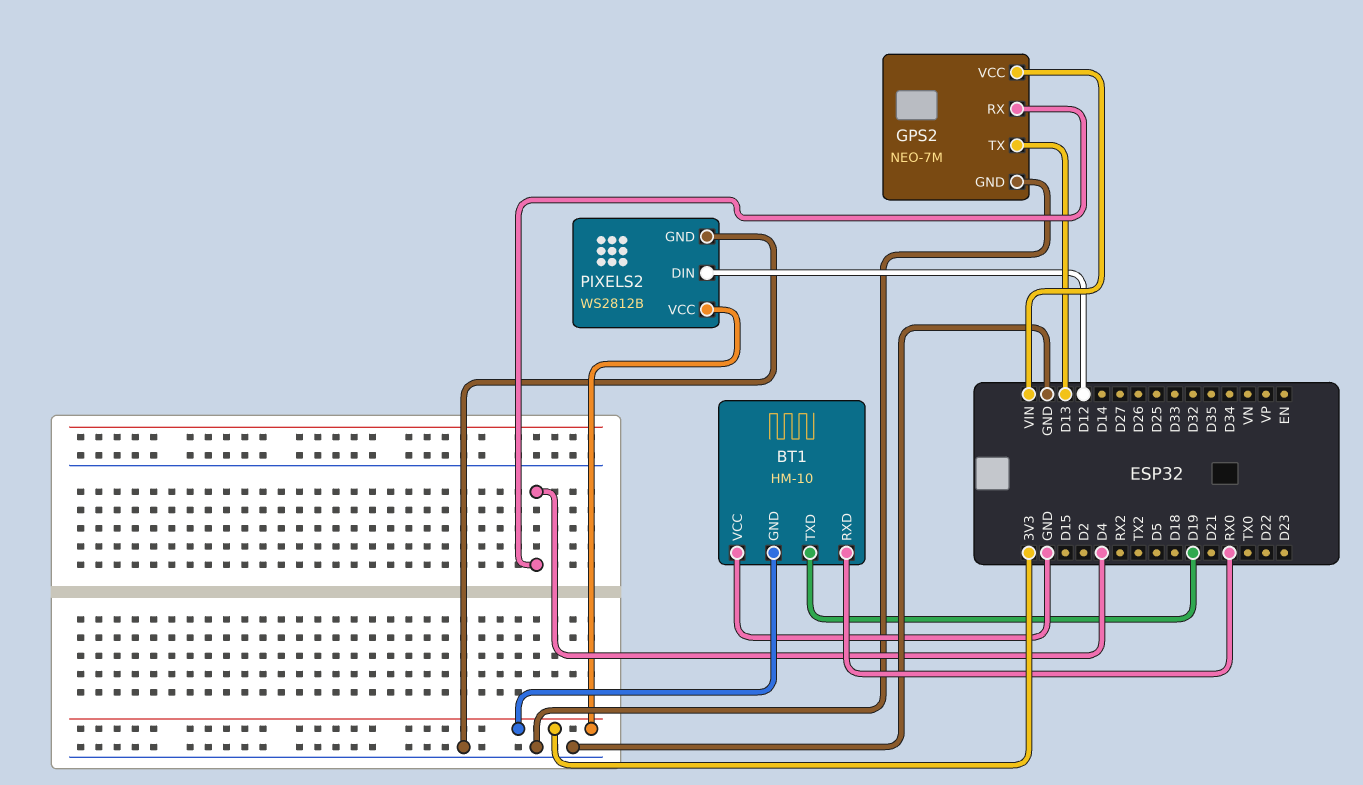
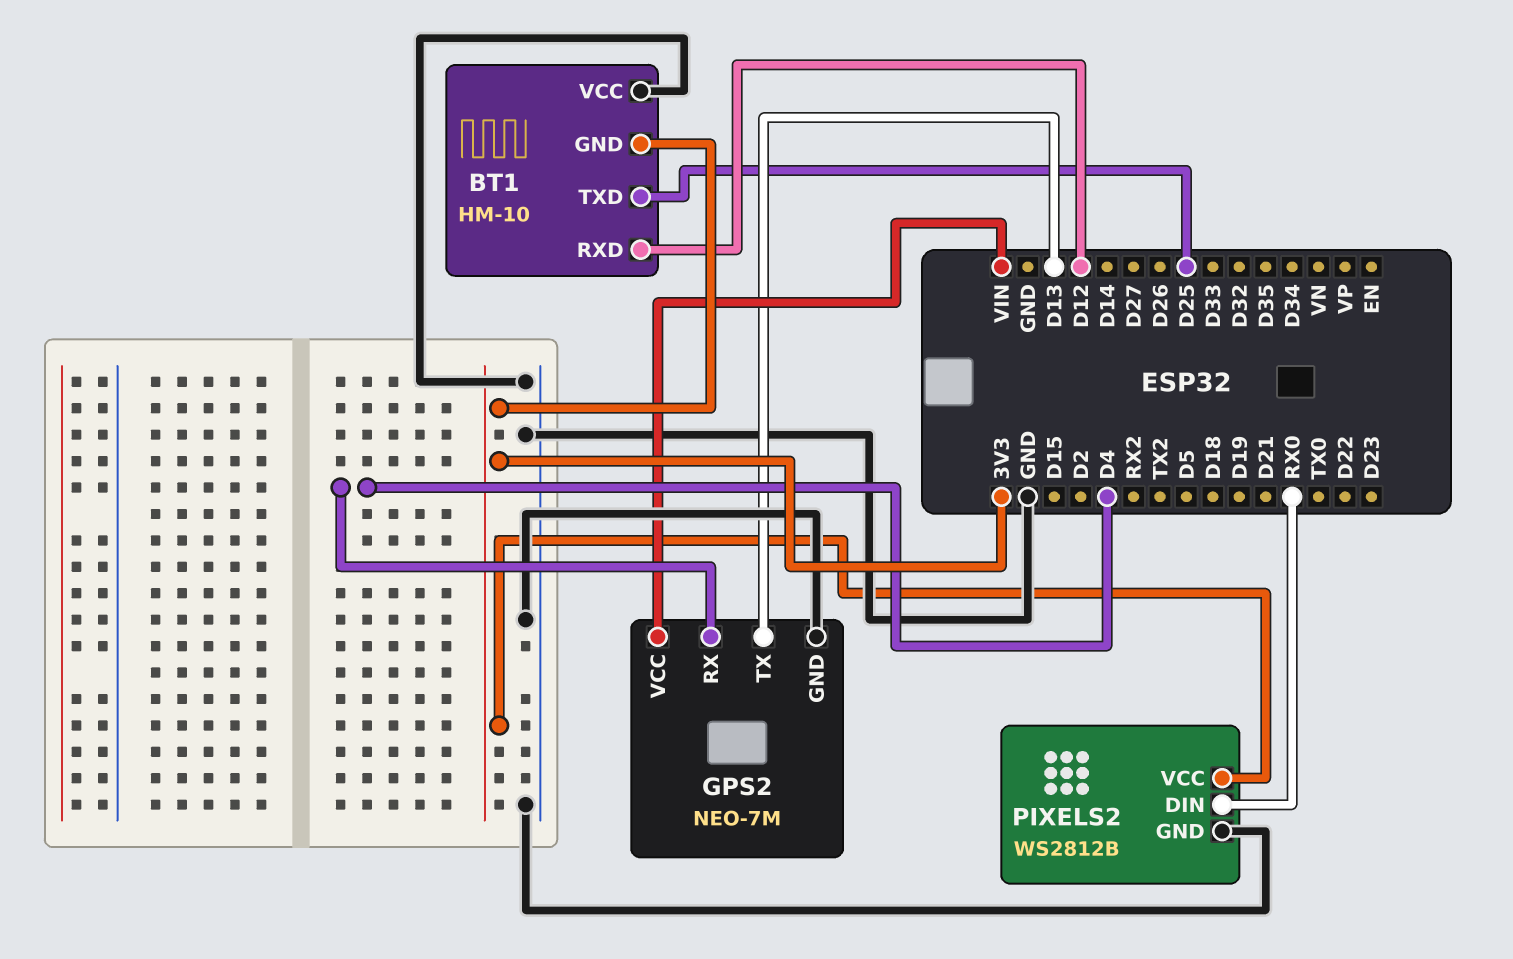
BT1 pin RXD: RX0 -> D12
BT1 pin TXD: D19 -> D25
PIXELS2 pin DIN: D12 -> RX0

